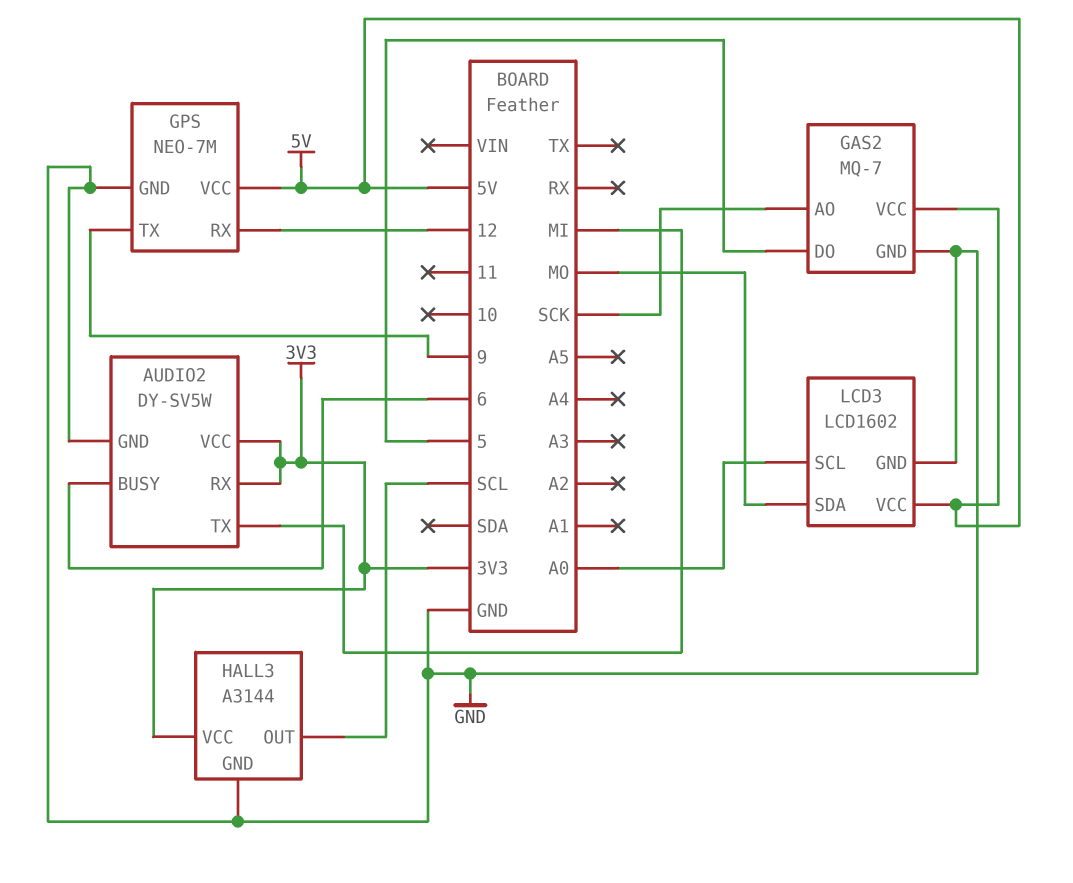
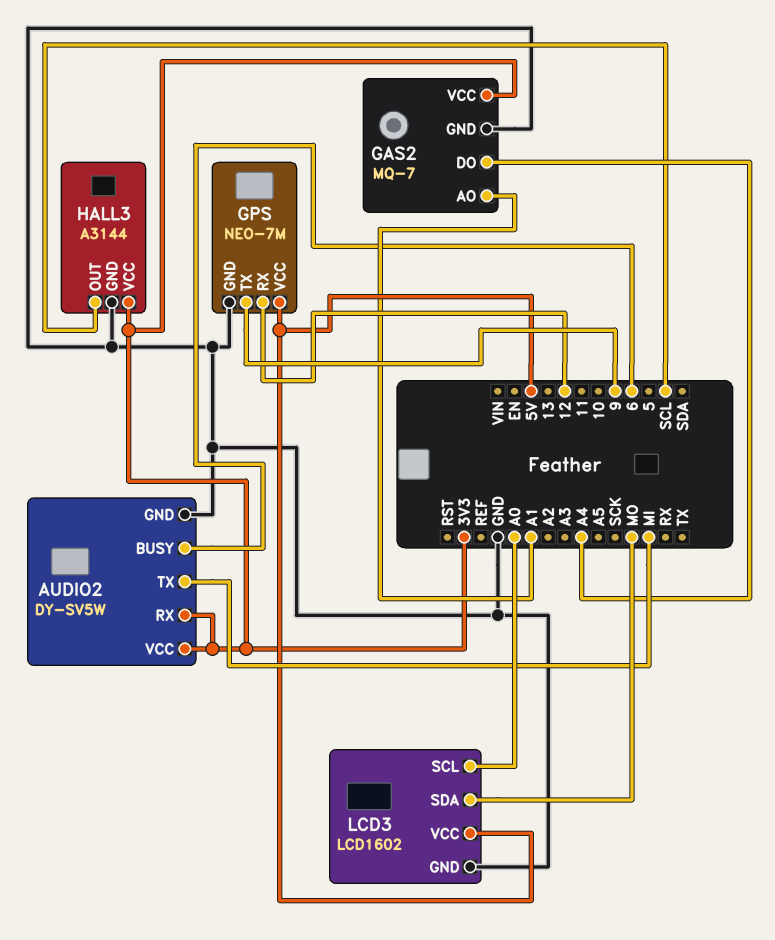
GAS2 pin AO: SCK -> A1
GAS2 pin DO: 5 -> A4
GAS2 pin VCC: 5V -> 3V3

